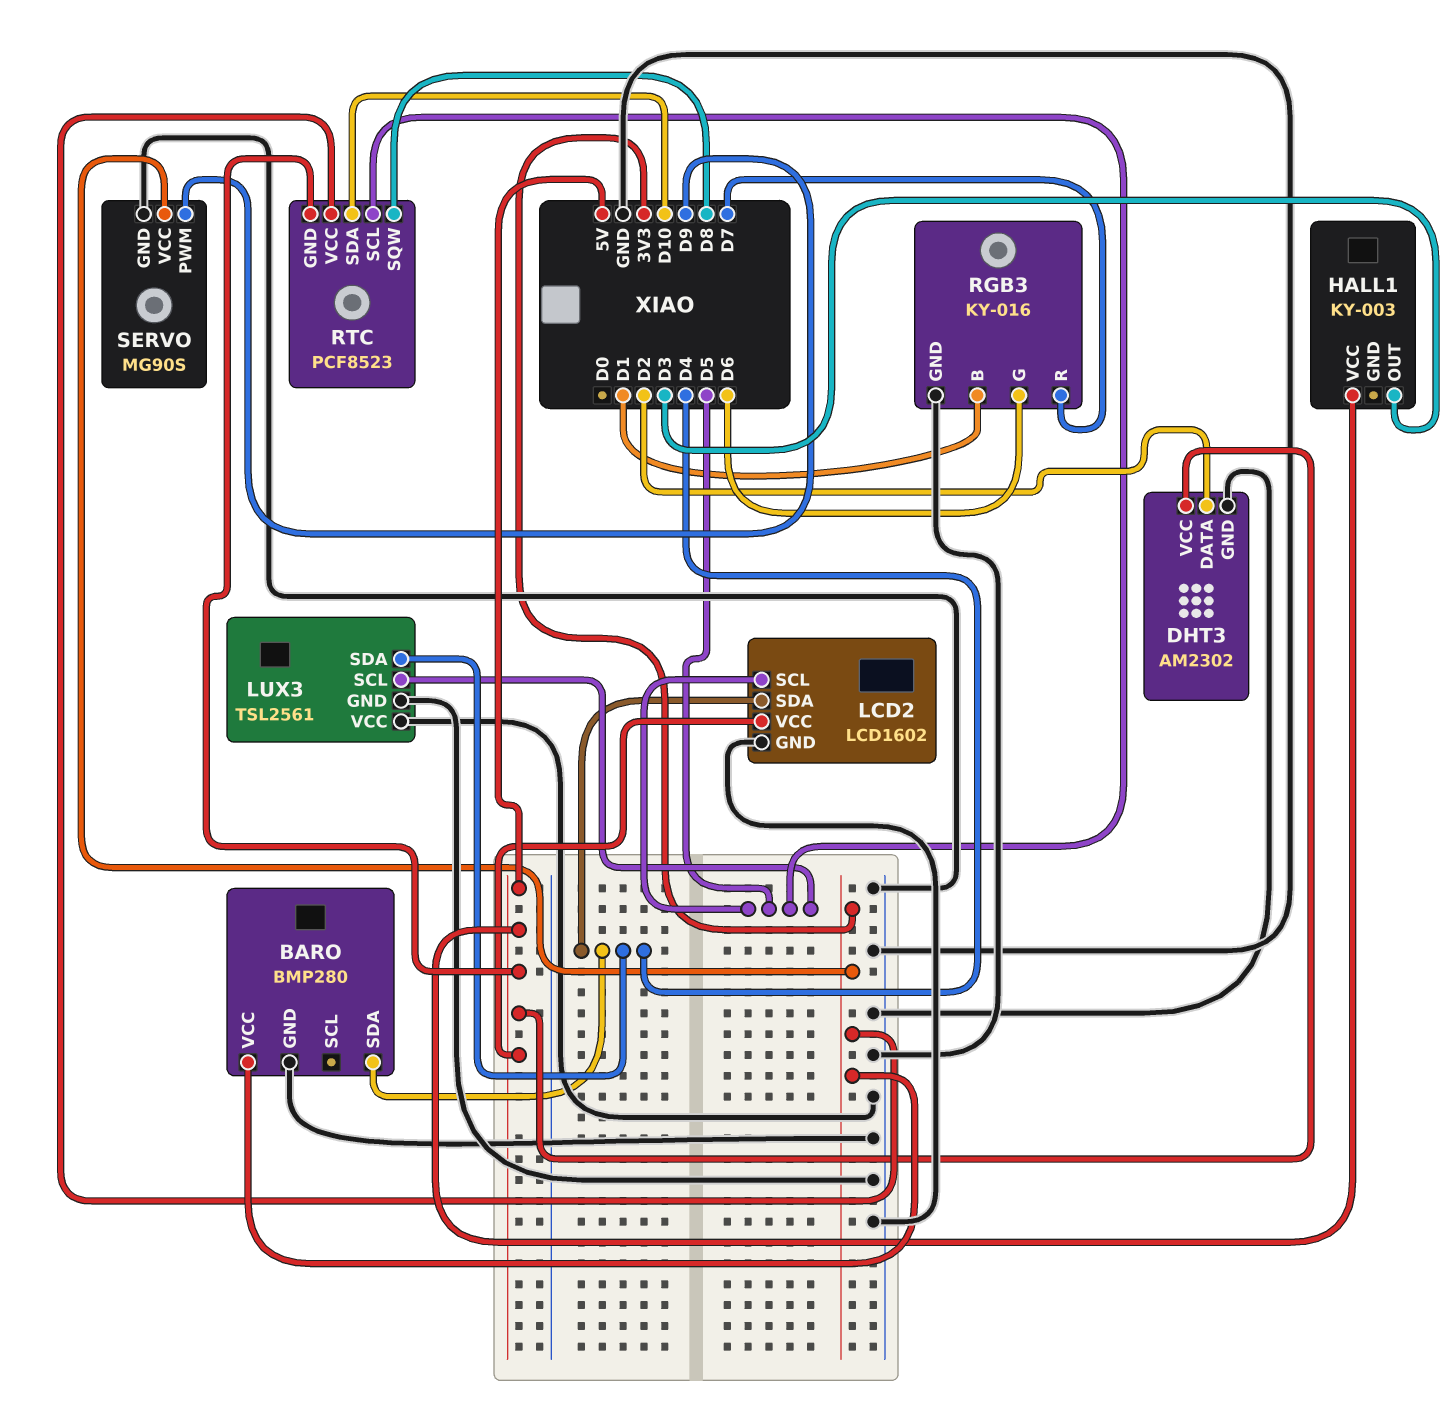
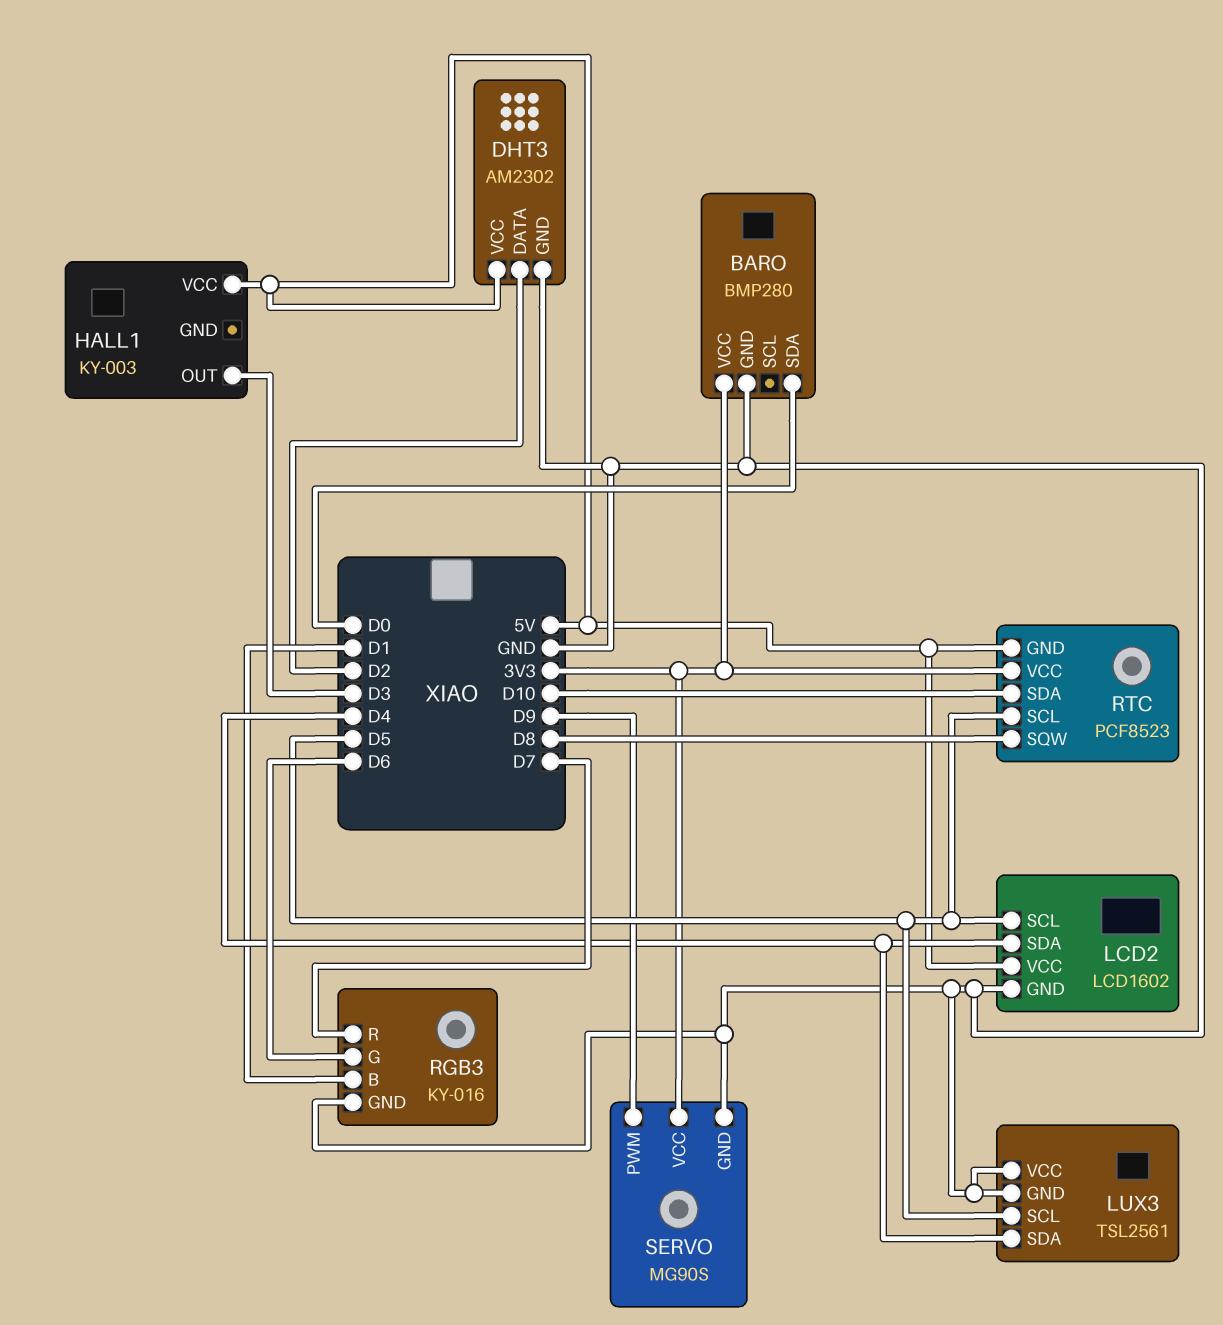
BARO pin SDA: D4 -> D0

